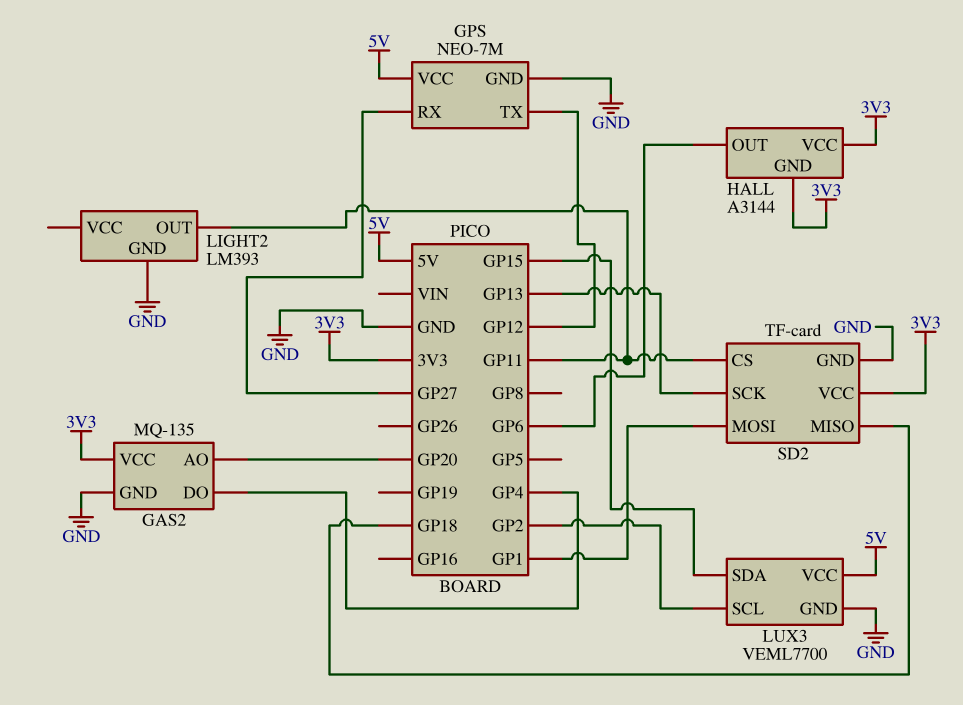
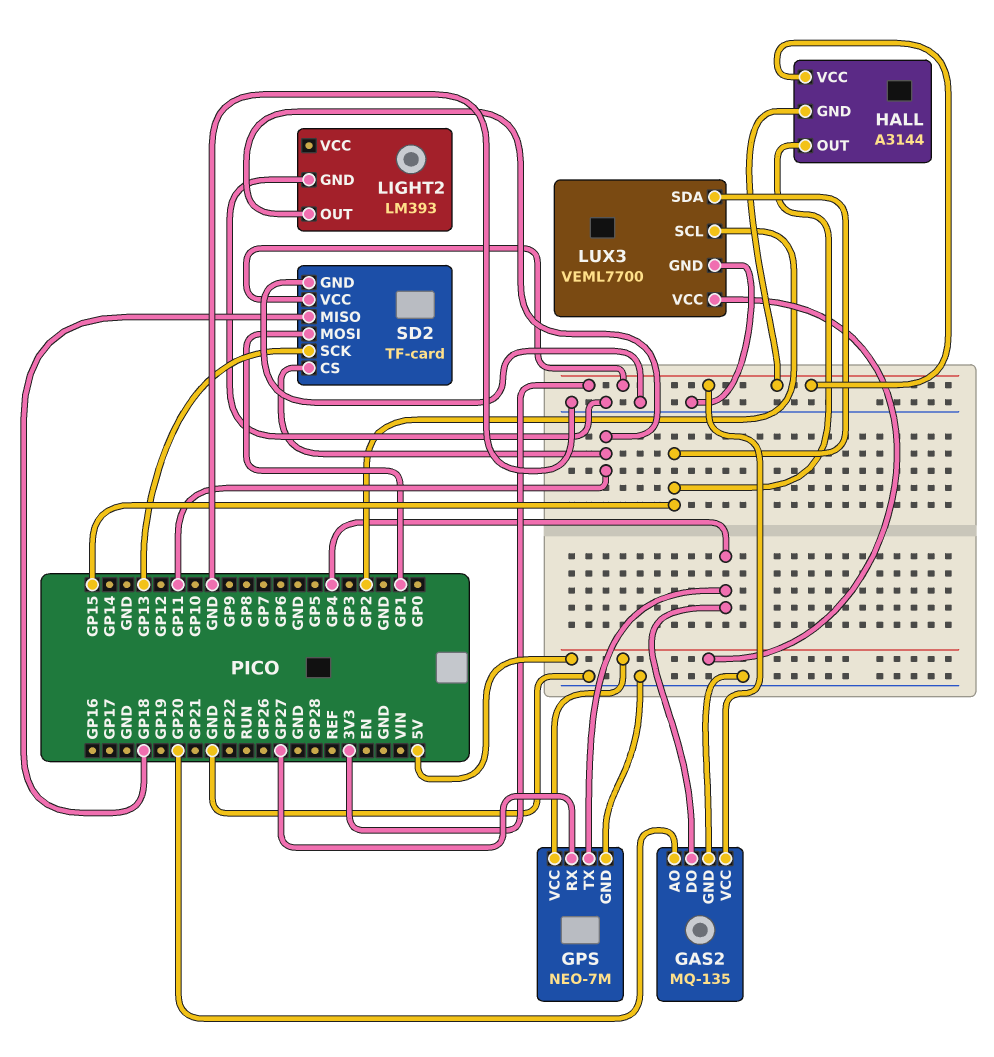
GPS pin TX: GP12 -> GP4
HALL pin OUT: GP6 -> GP15

